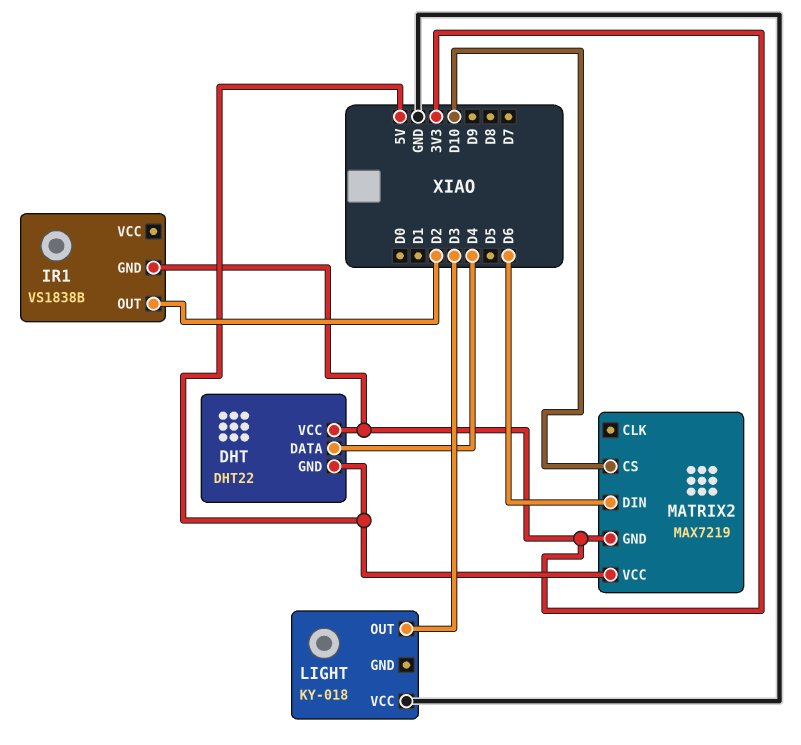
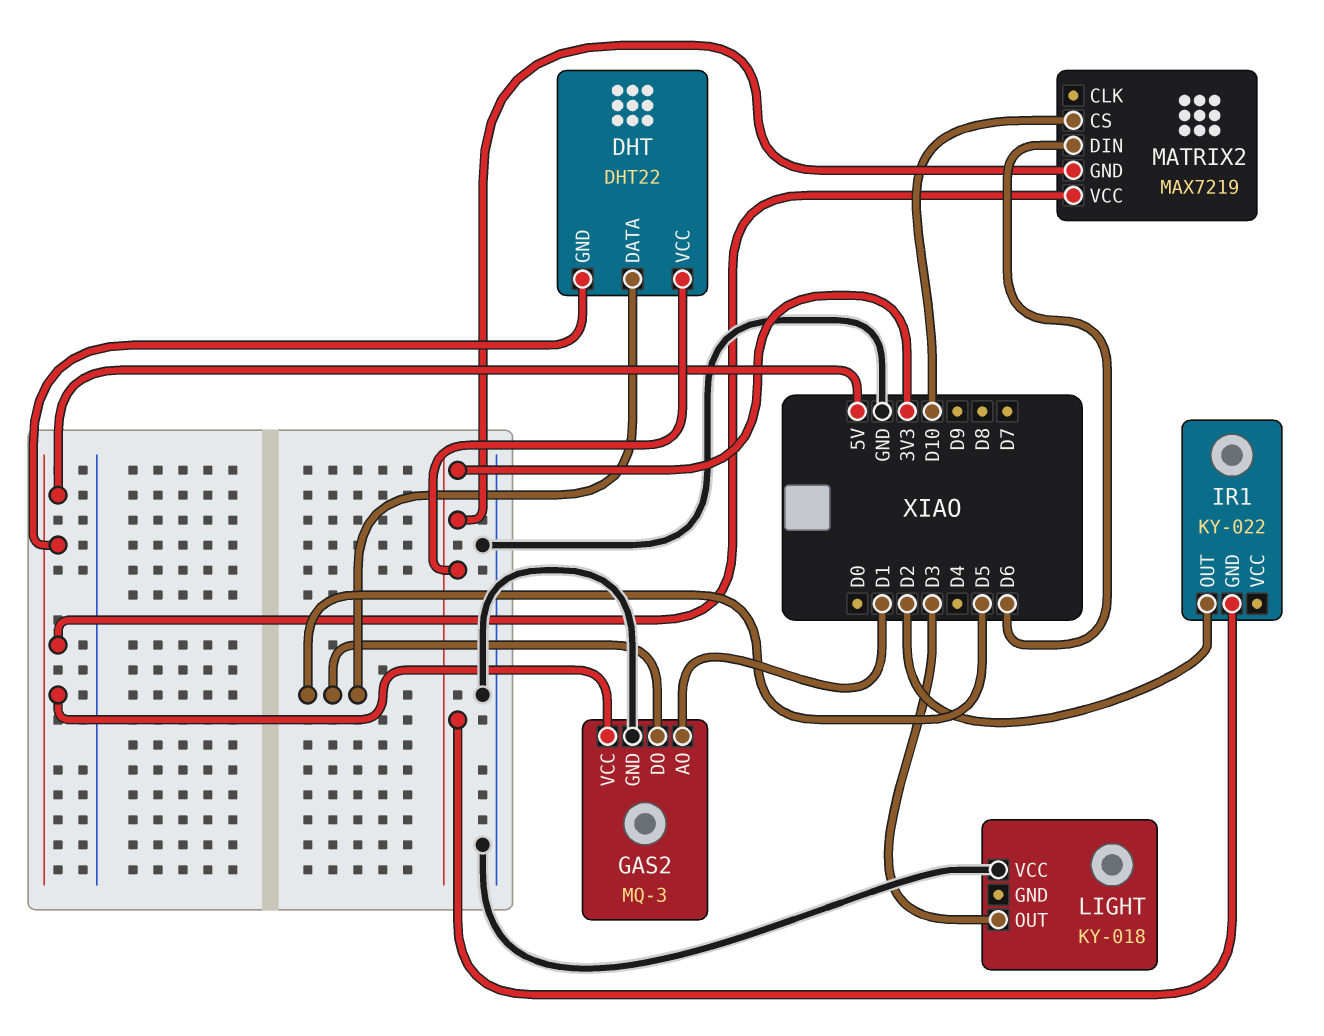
DHT pin DATA: D4 -> D5
GAS2: none -> MQ-3
GAS2 pin AO: none -> D1
GAS2 pin DO: none -> D5
GAS2 pin GND: none -> GND
GAS2 pin VCC: none -> 5V
IR1: VS1838B -> KY-022

